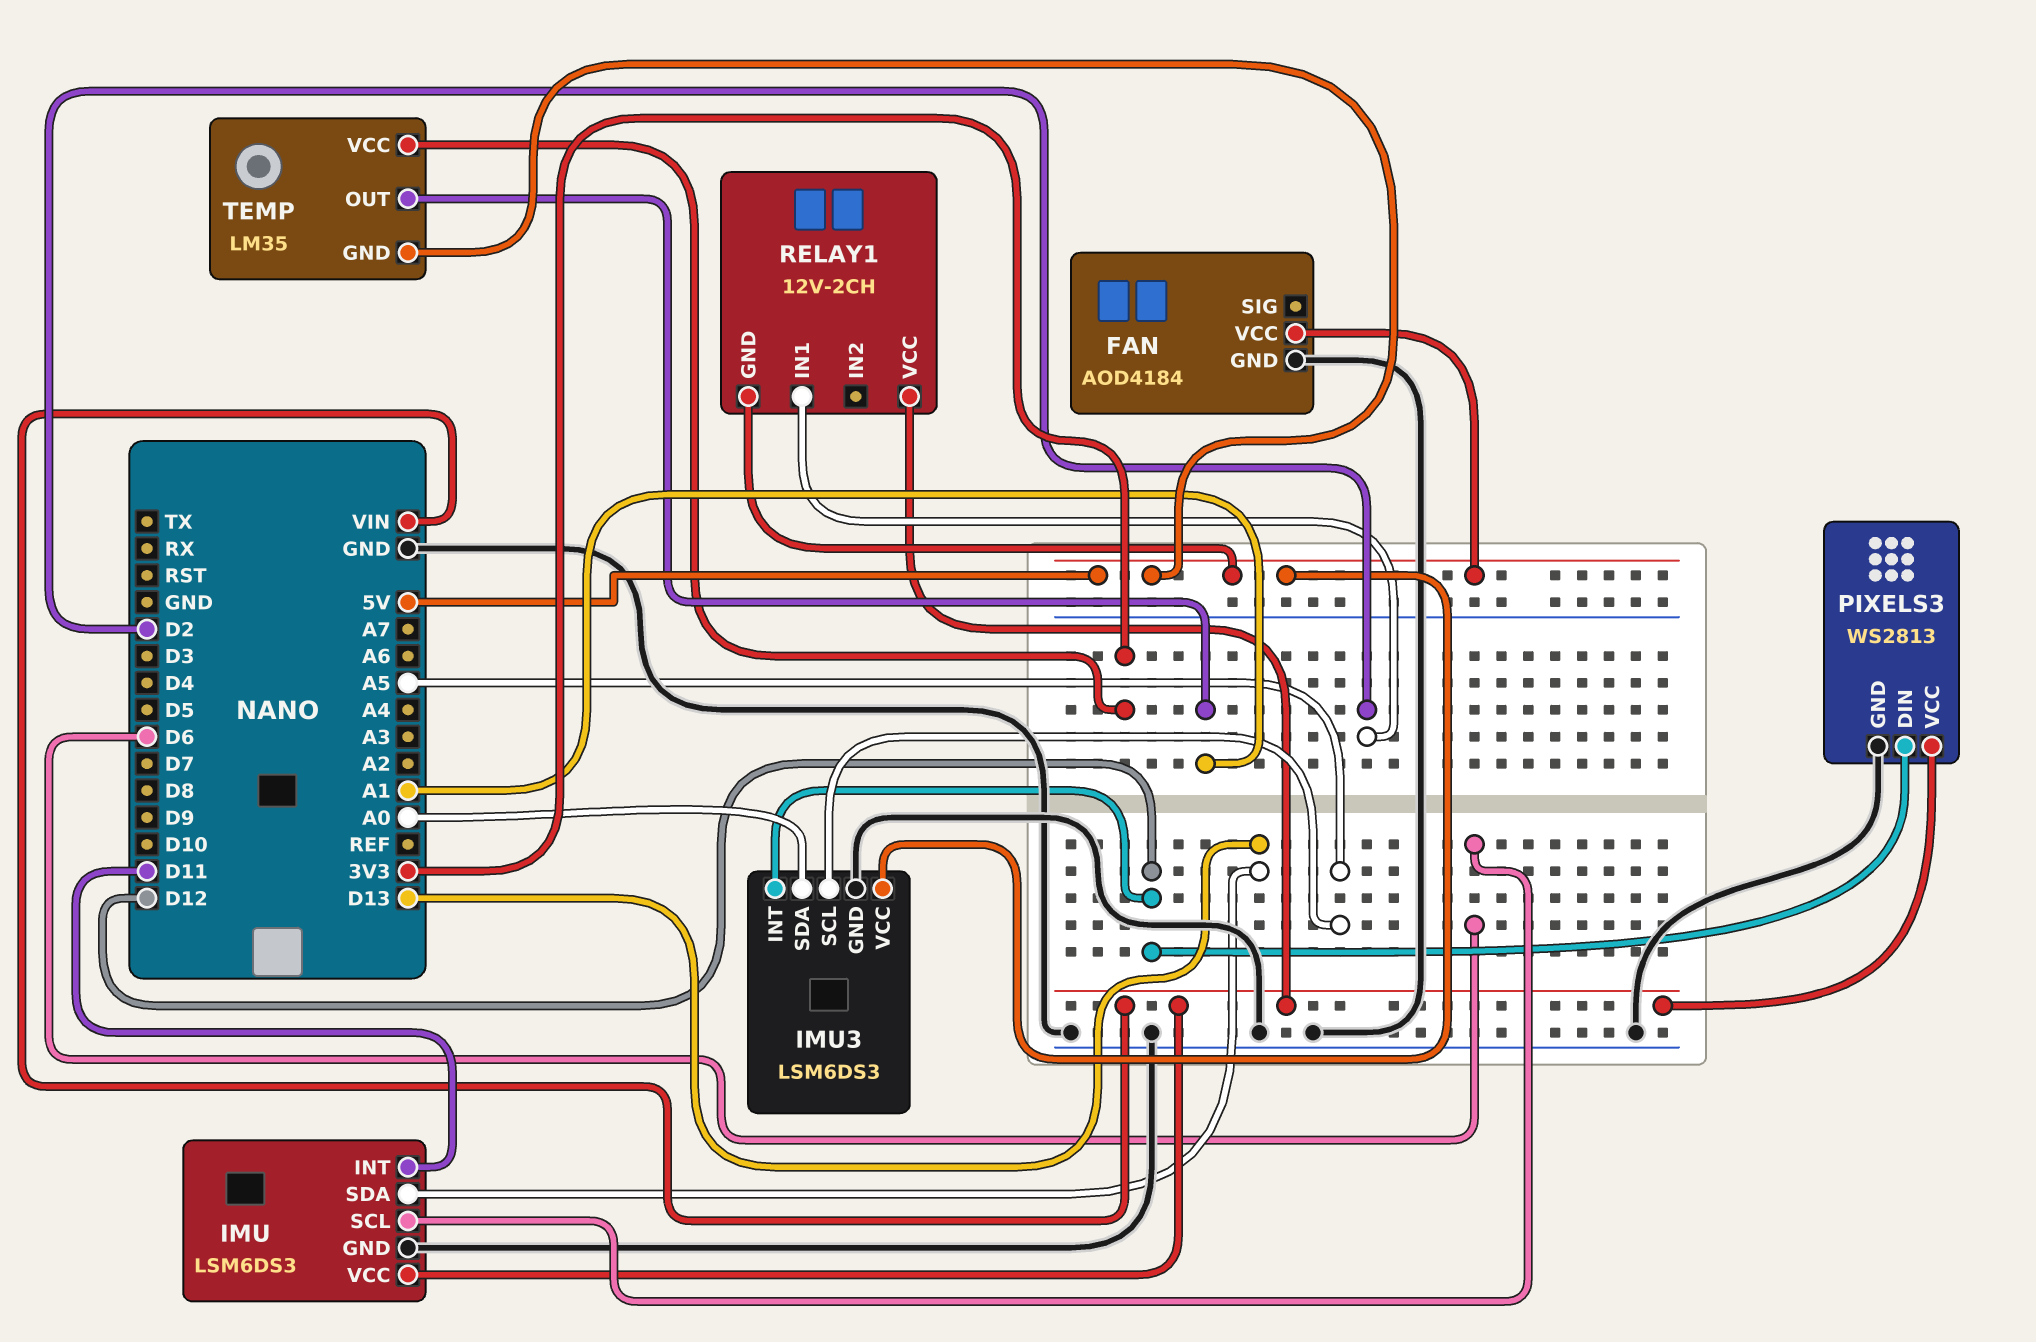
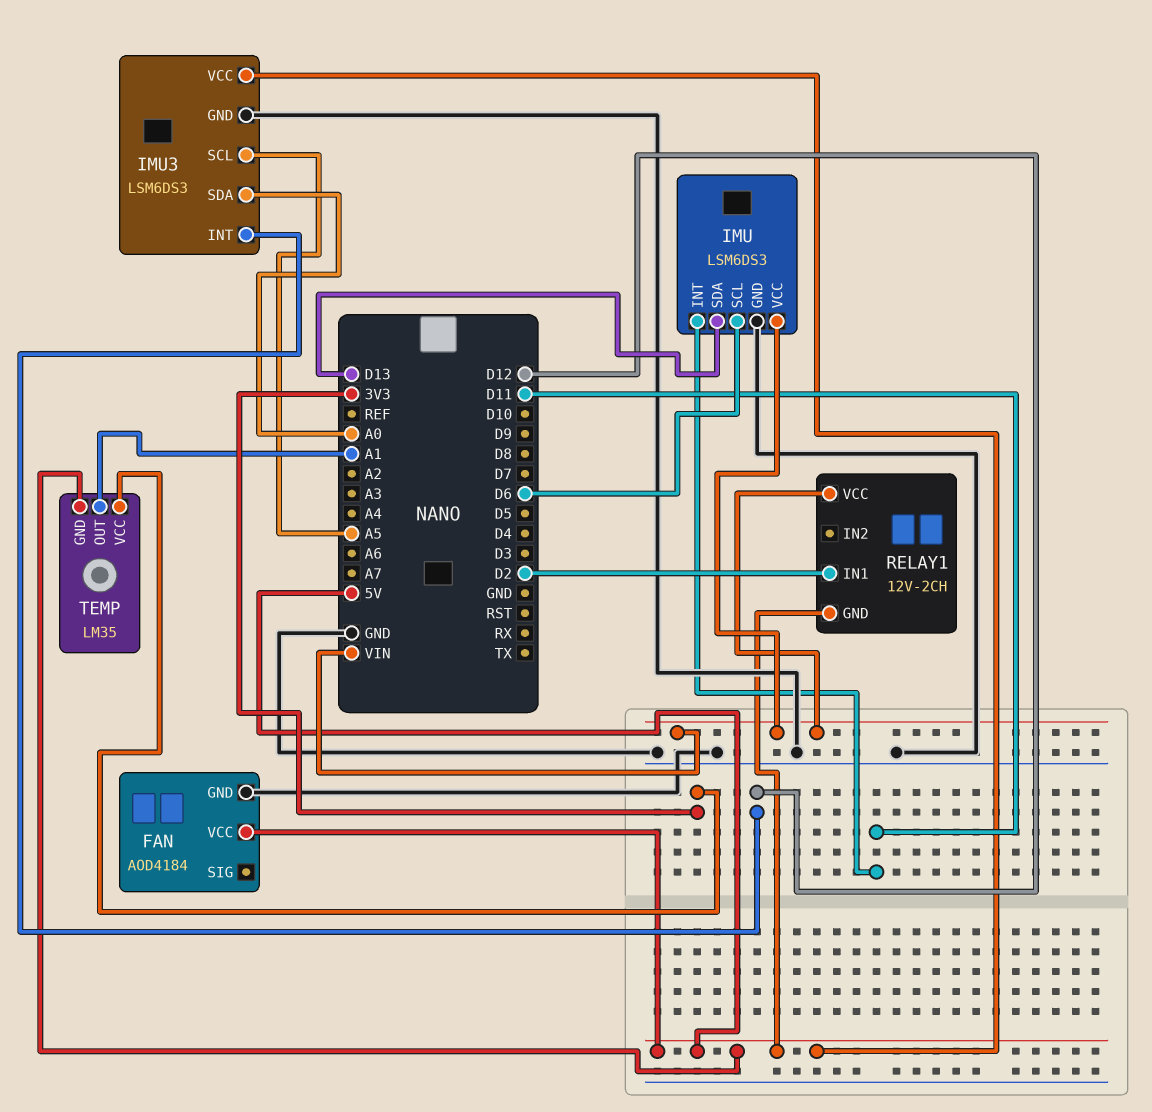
PIXELS3: WS2813 -> none
PIXELS3 pin DIN: D12 -> none
PIXELS3 pin GND: GND -> none
PIXELS3 pin VCC: VIN -> none

